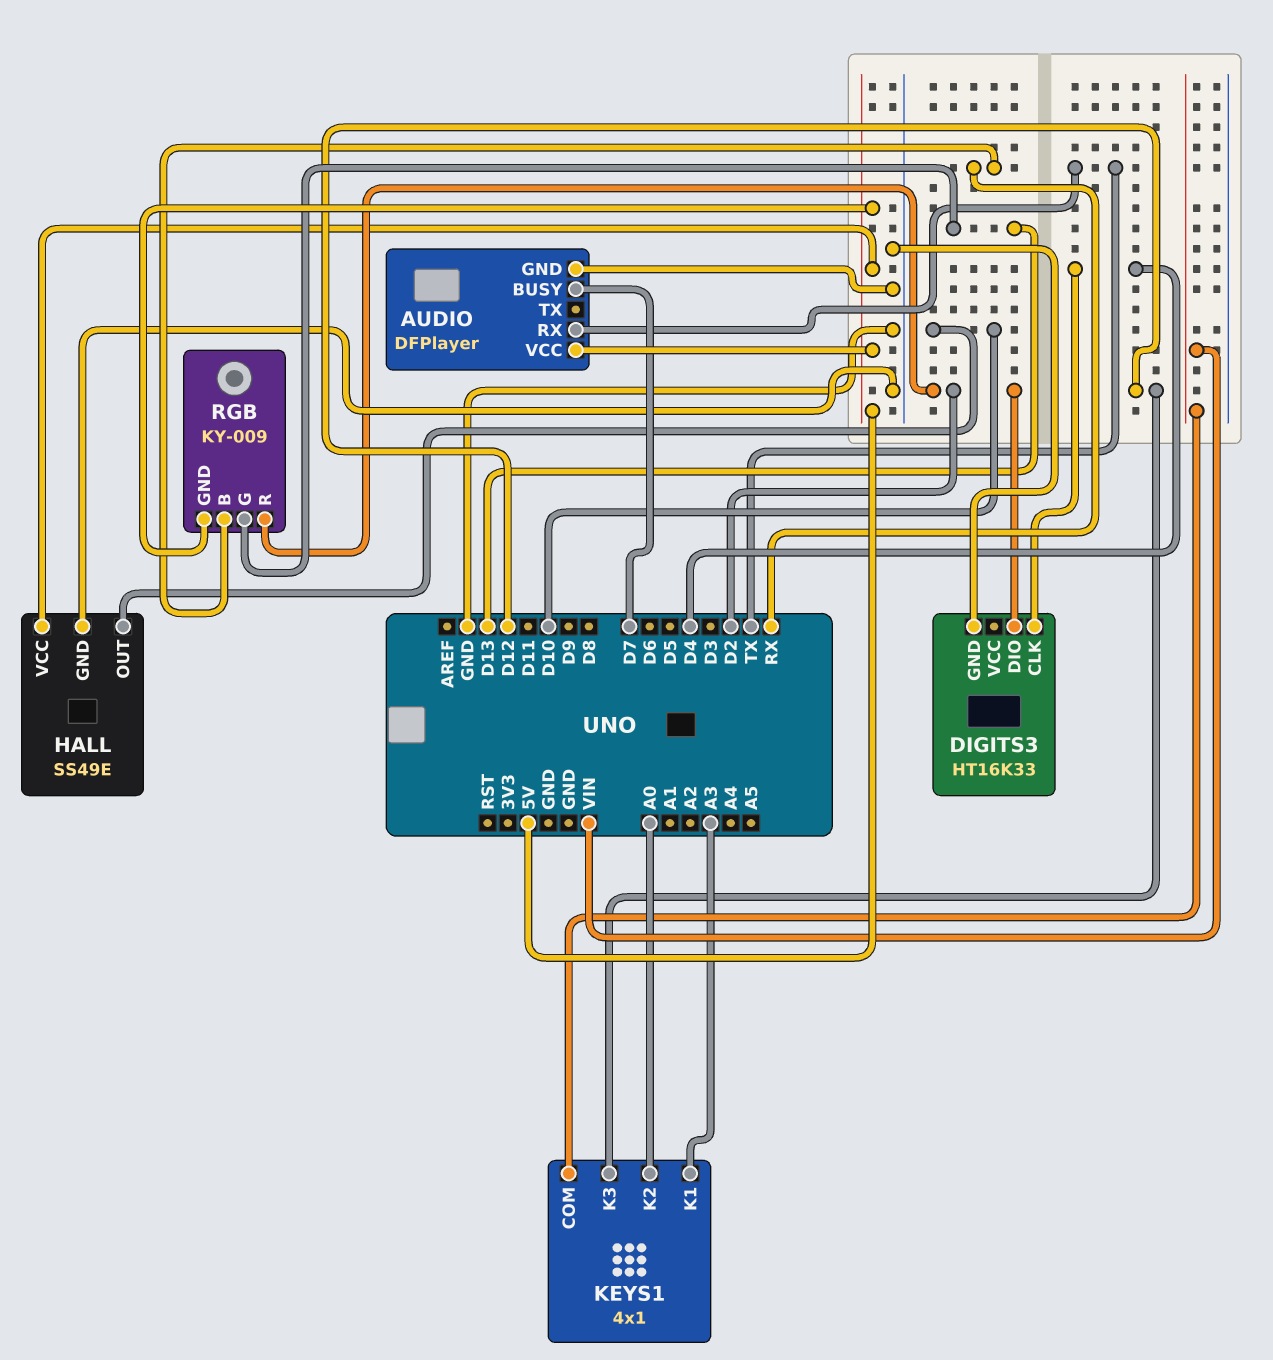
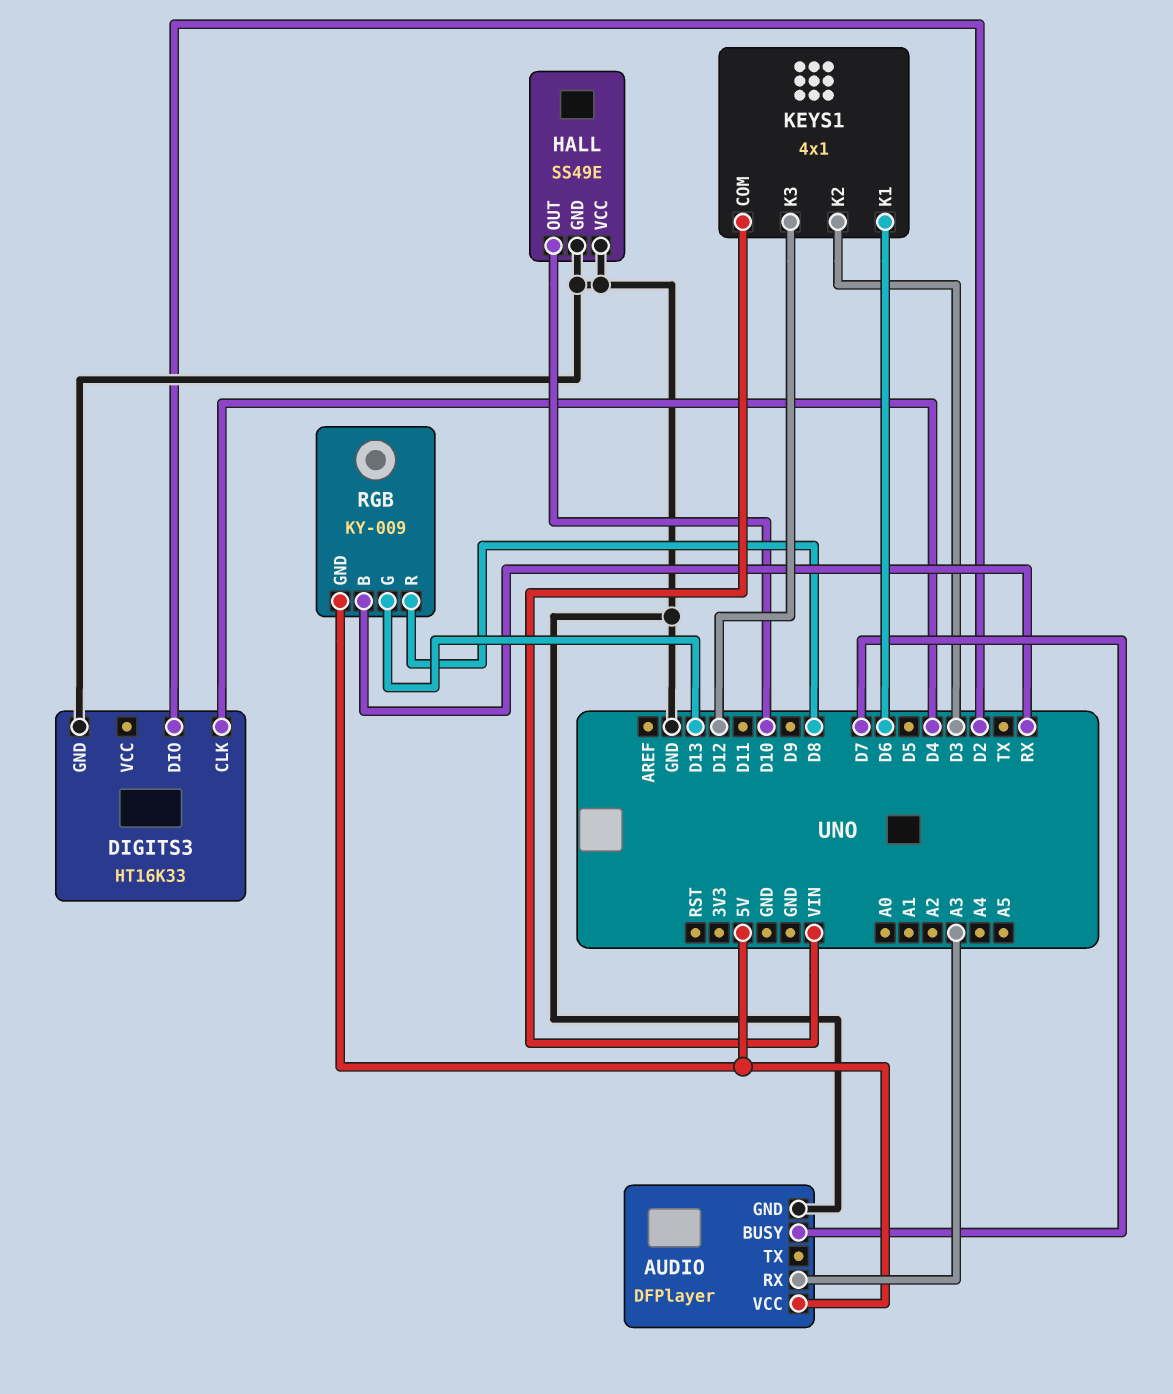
AUDIO pin RX: TX -> A3
HALL pin VCC: 5V -> GND
KEYS1 pin K1: A3 -> D6
KEYS1 pin K2: A0 -> D3
RGB pin R: D2 -> D8

